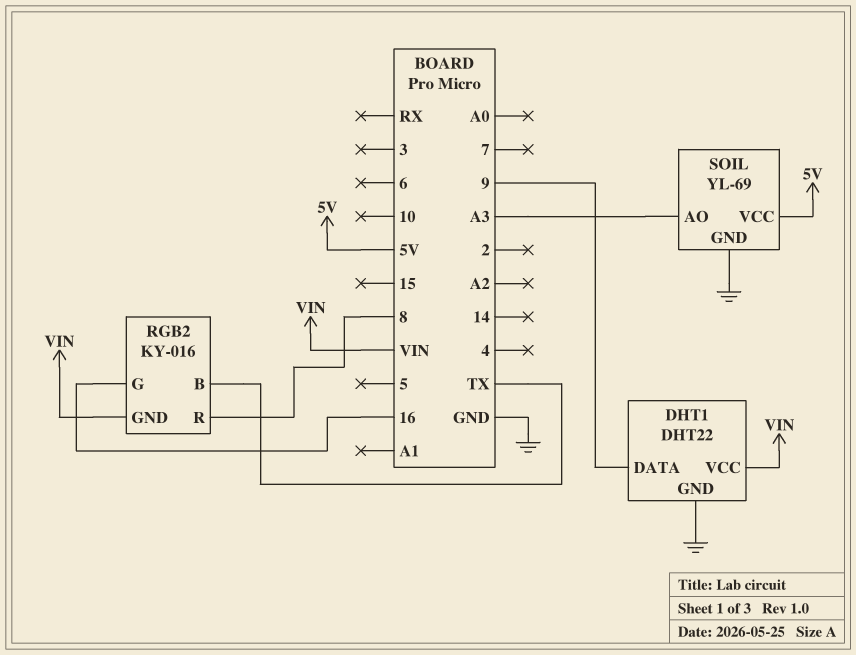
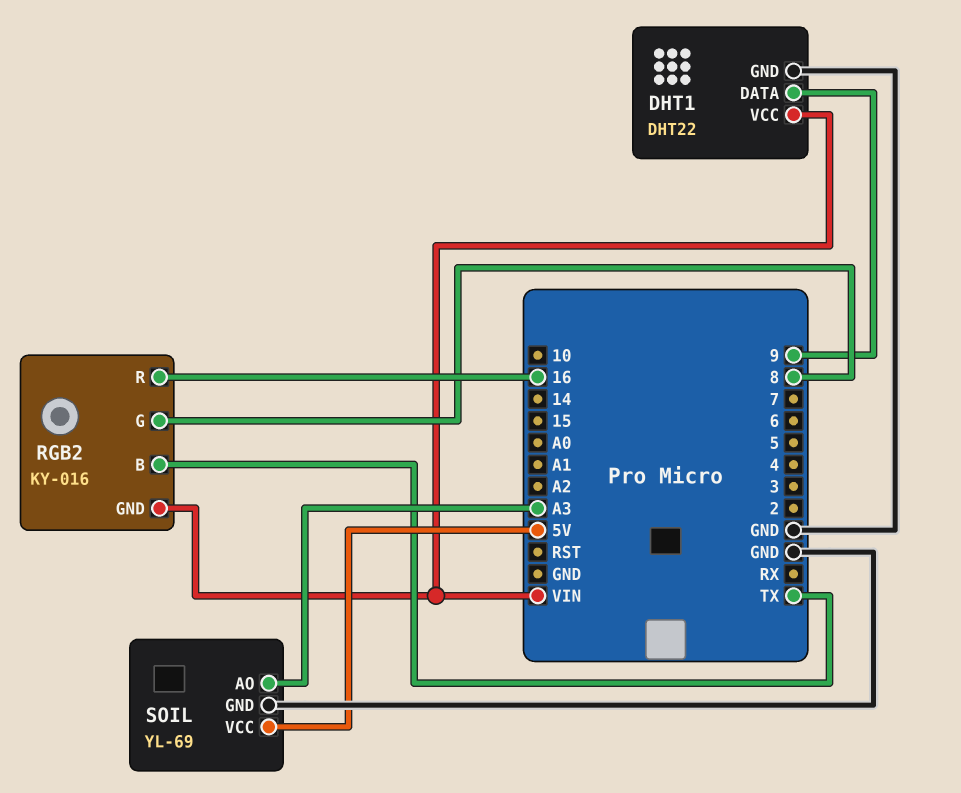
RGB2 pin G: 16 -> 8
RGB2 pin R: 8 -> 16

